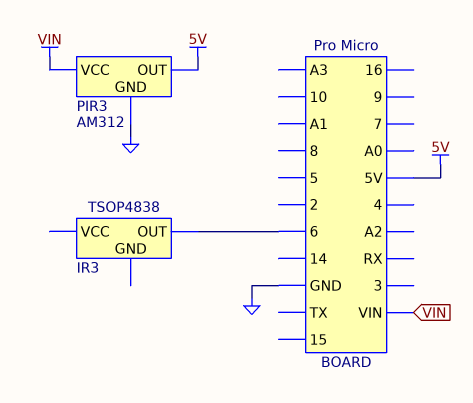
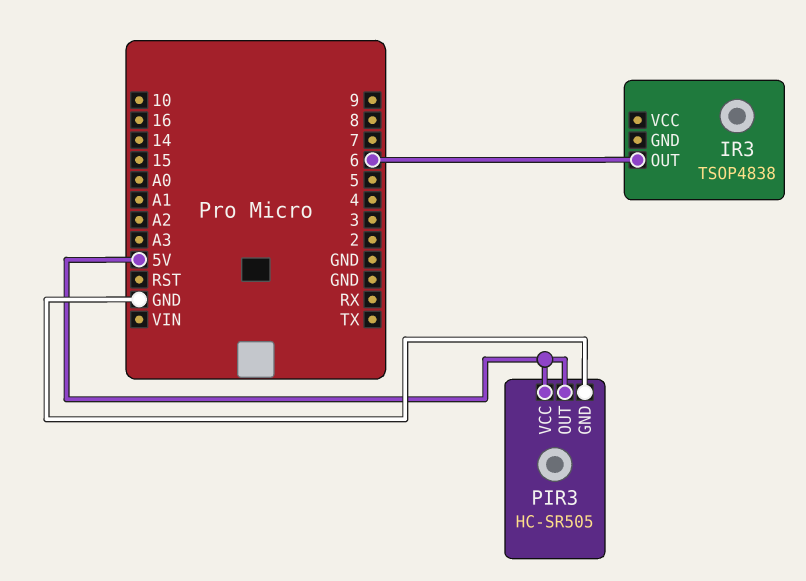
PIR3: AM312 -> HC-SR505
PIR3 pin VCC: VIN -> 5V

